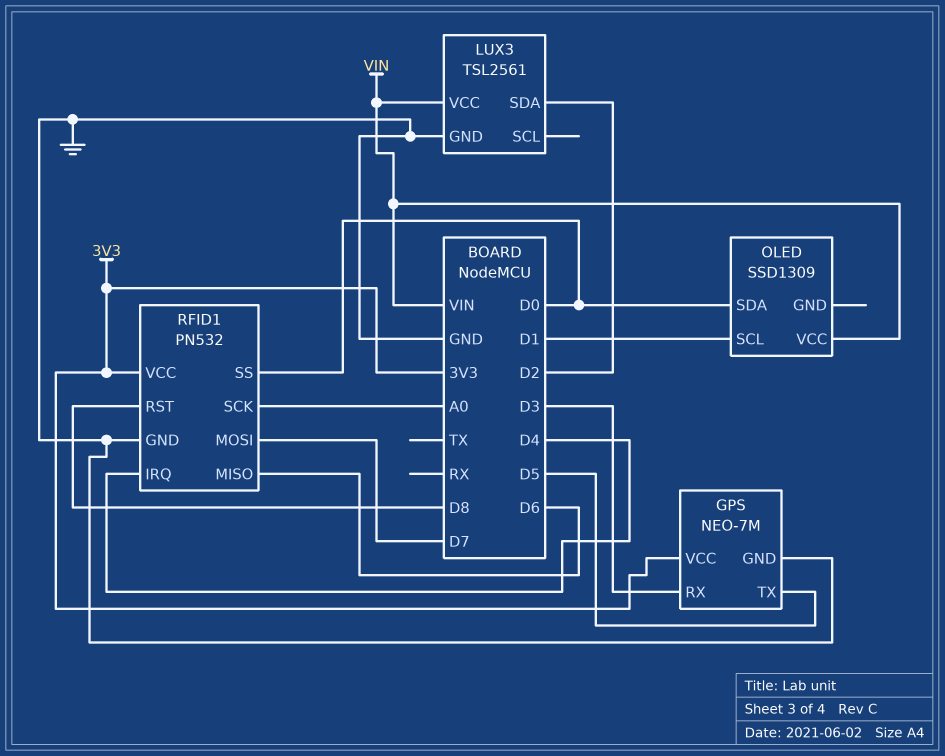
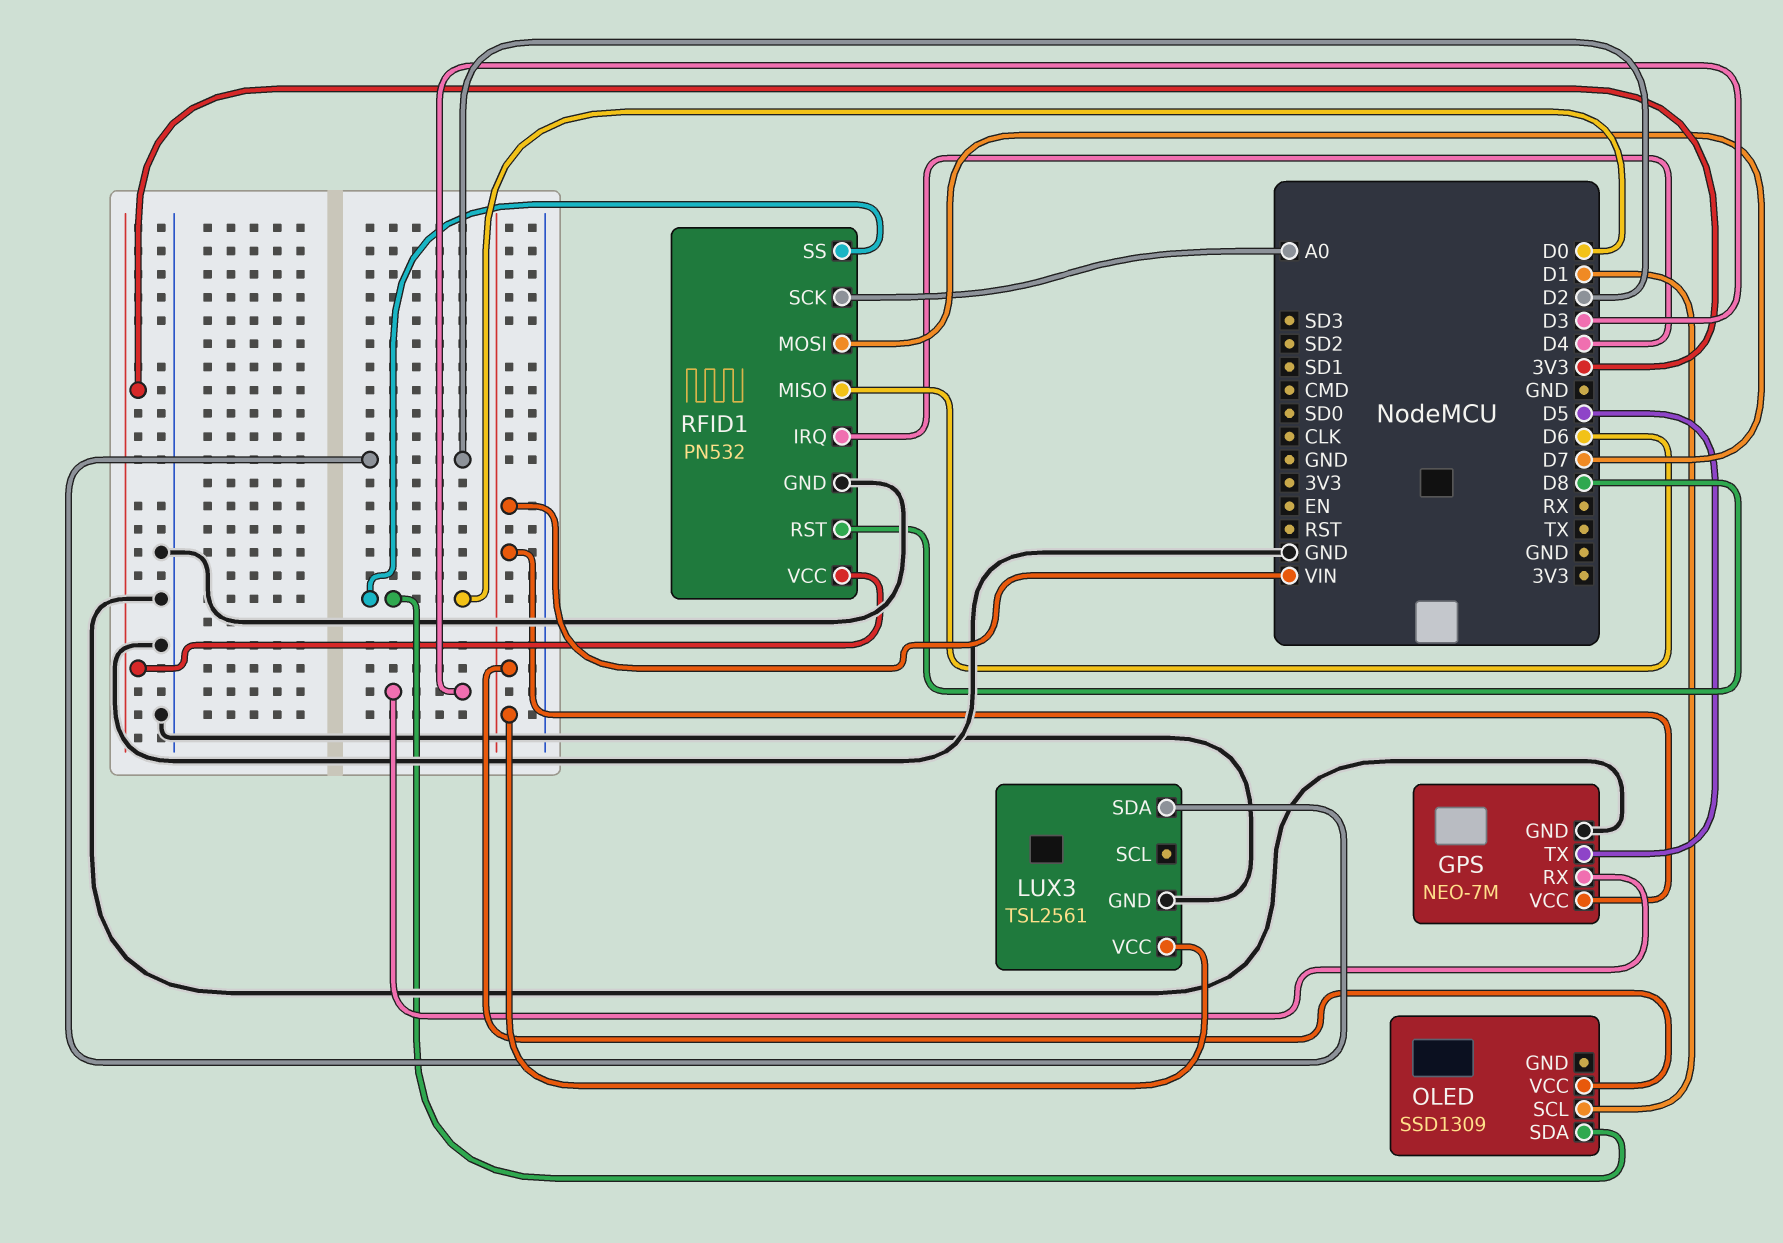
GPS pin VCC: 3V3 -> VIN

